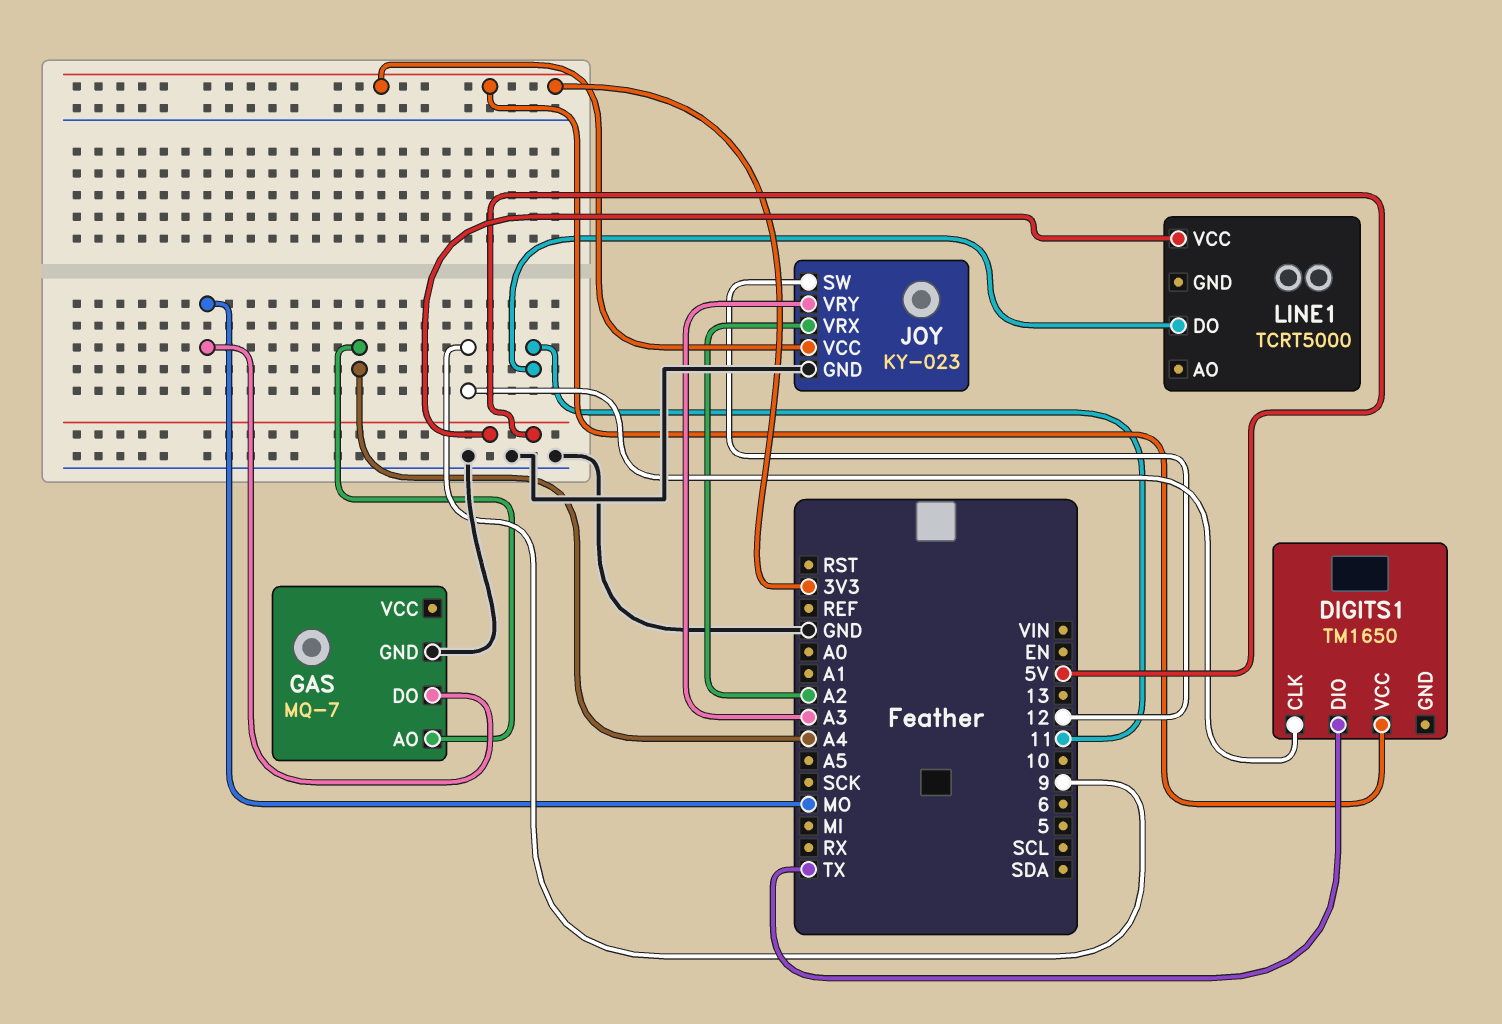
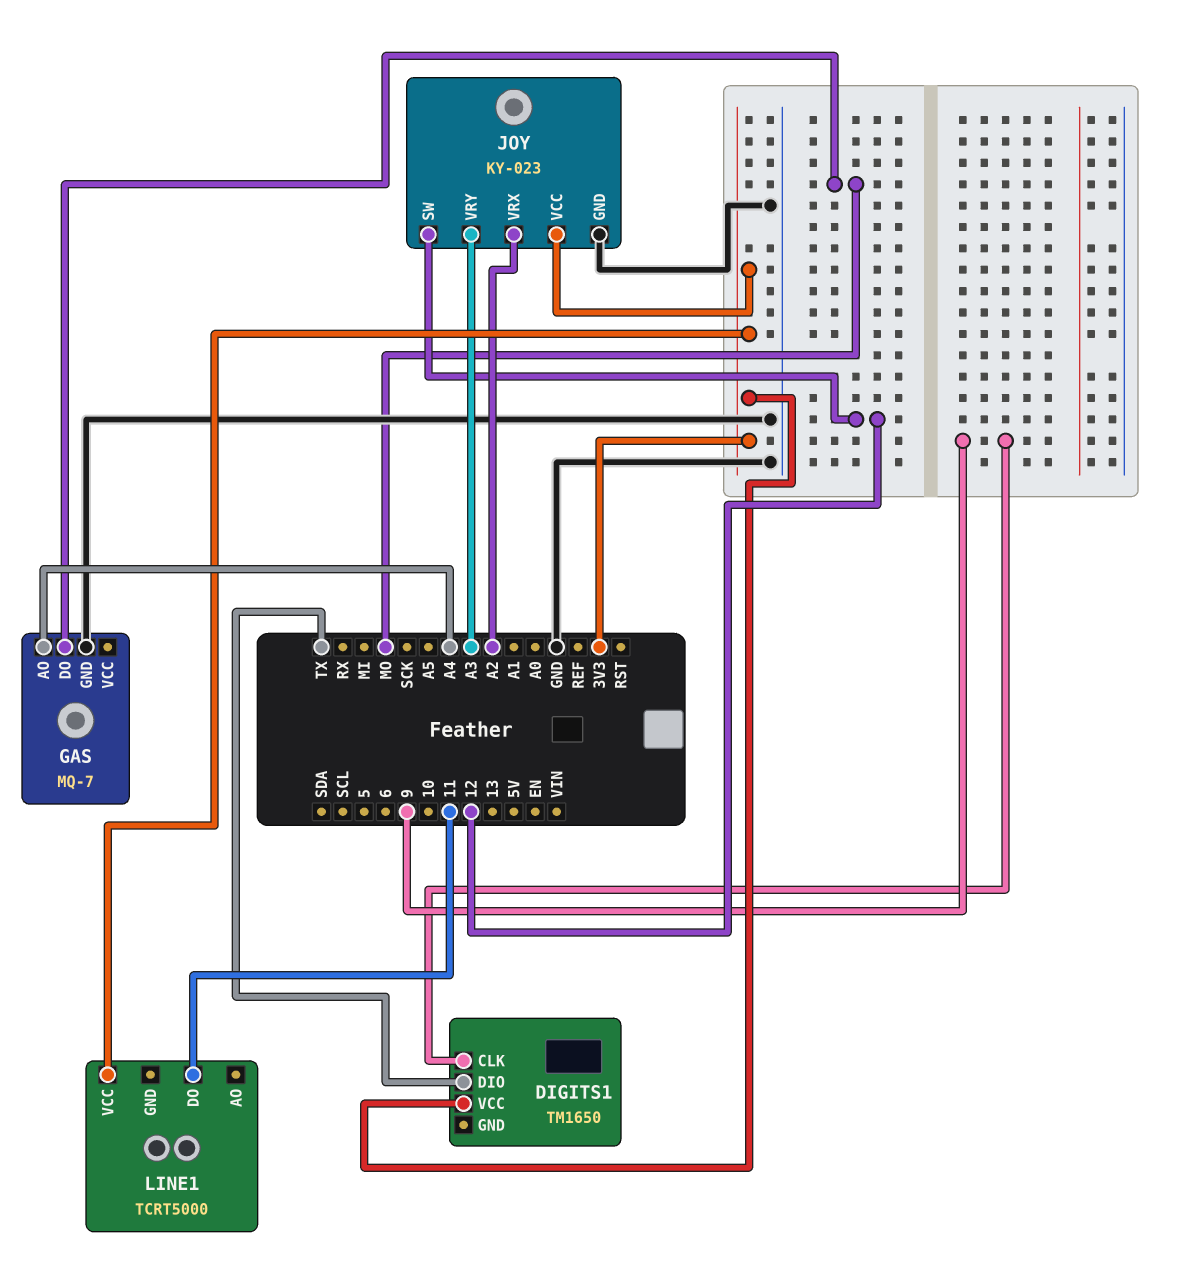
LINE1 pin VCC: 5V -> 3V3

